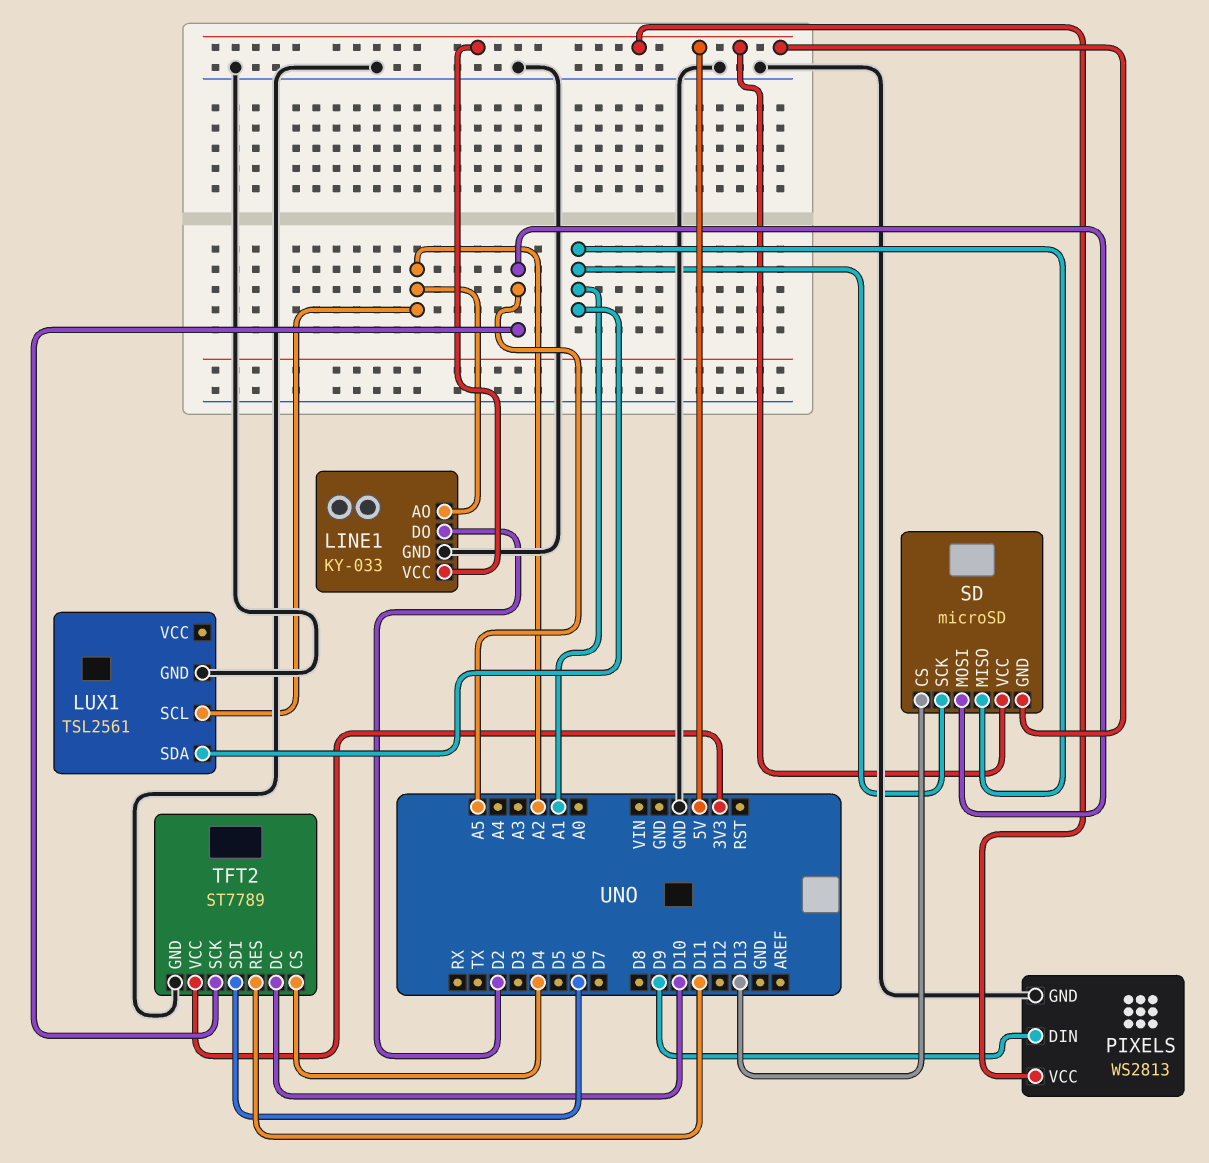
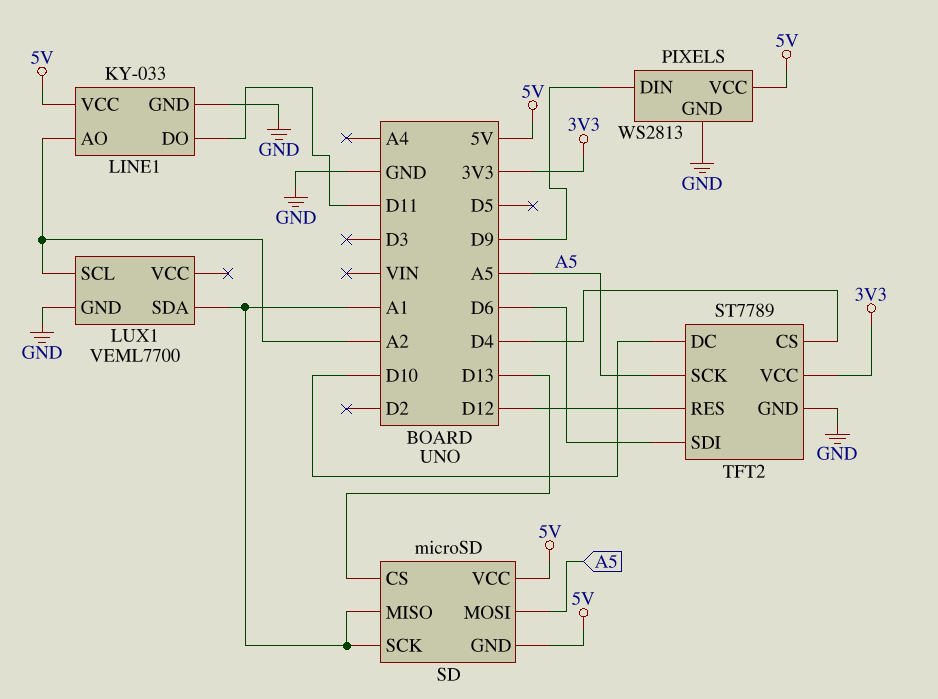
LINE1 pin DO: D2 -> D11
LUX1: TSL2561 -> VEML7700
TFT2 pin RES: D11 -> D12

